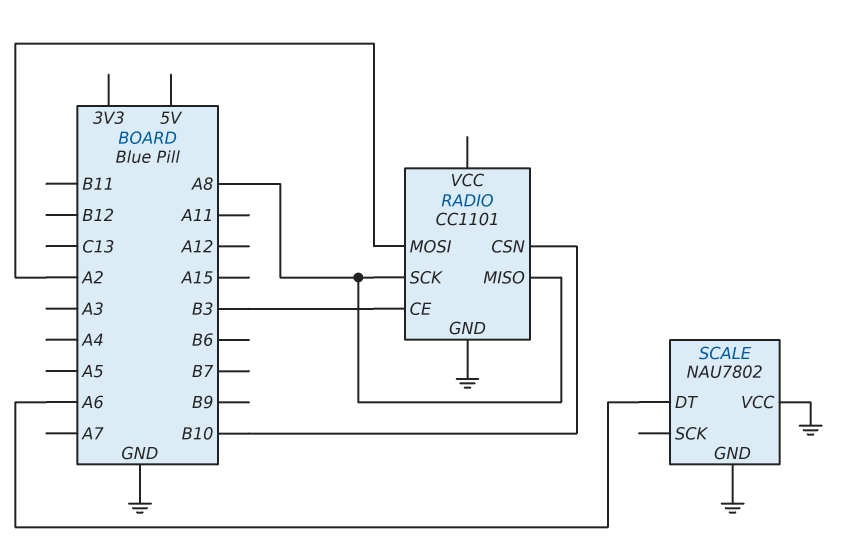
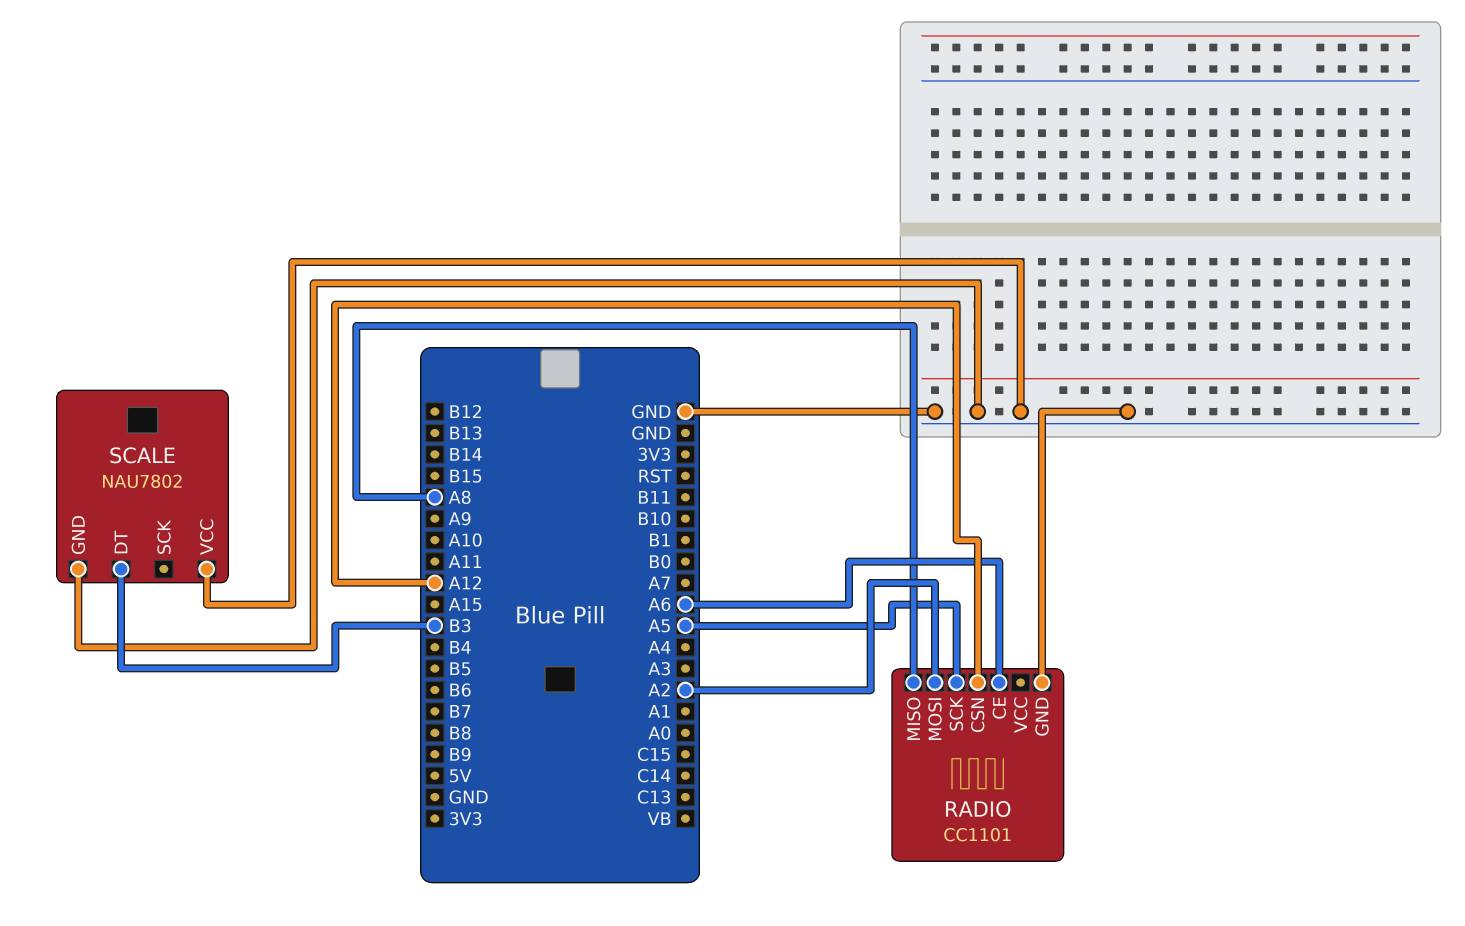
RADIO pin CE: B3 -> A6
RADIO pin CSN: B10 -> A12
RADIO pin SCK: A8 -> A5
SCALE pin DT: A6 -> B3

